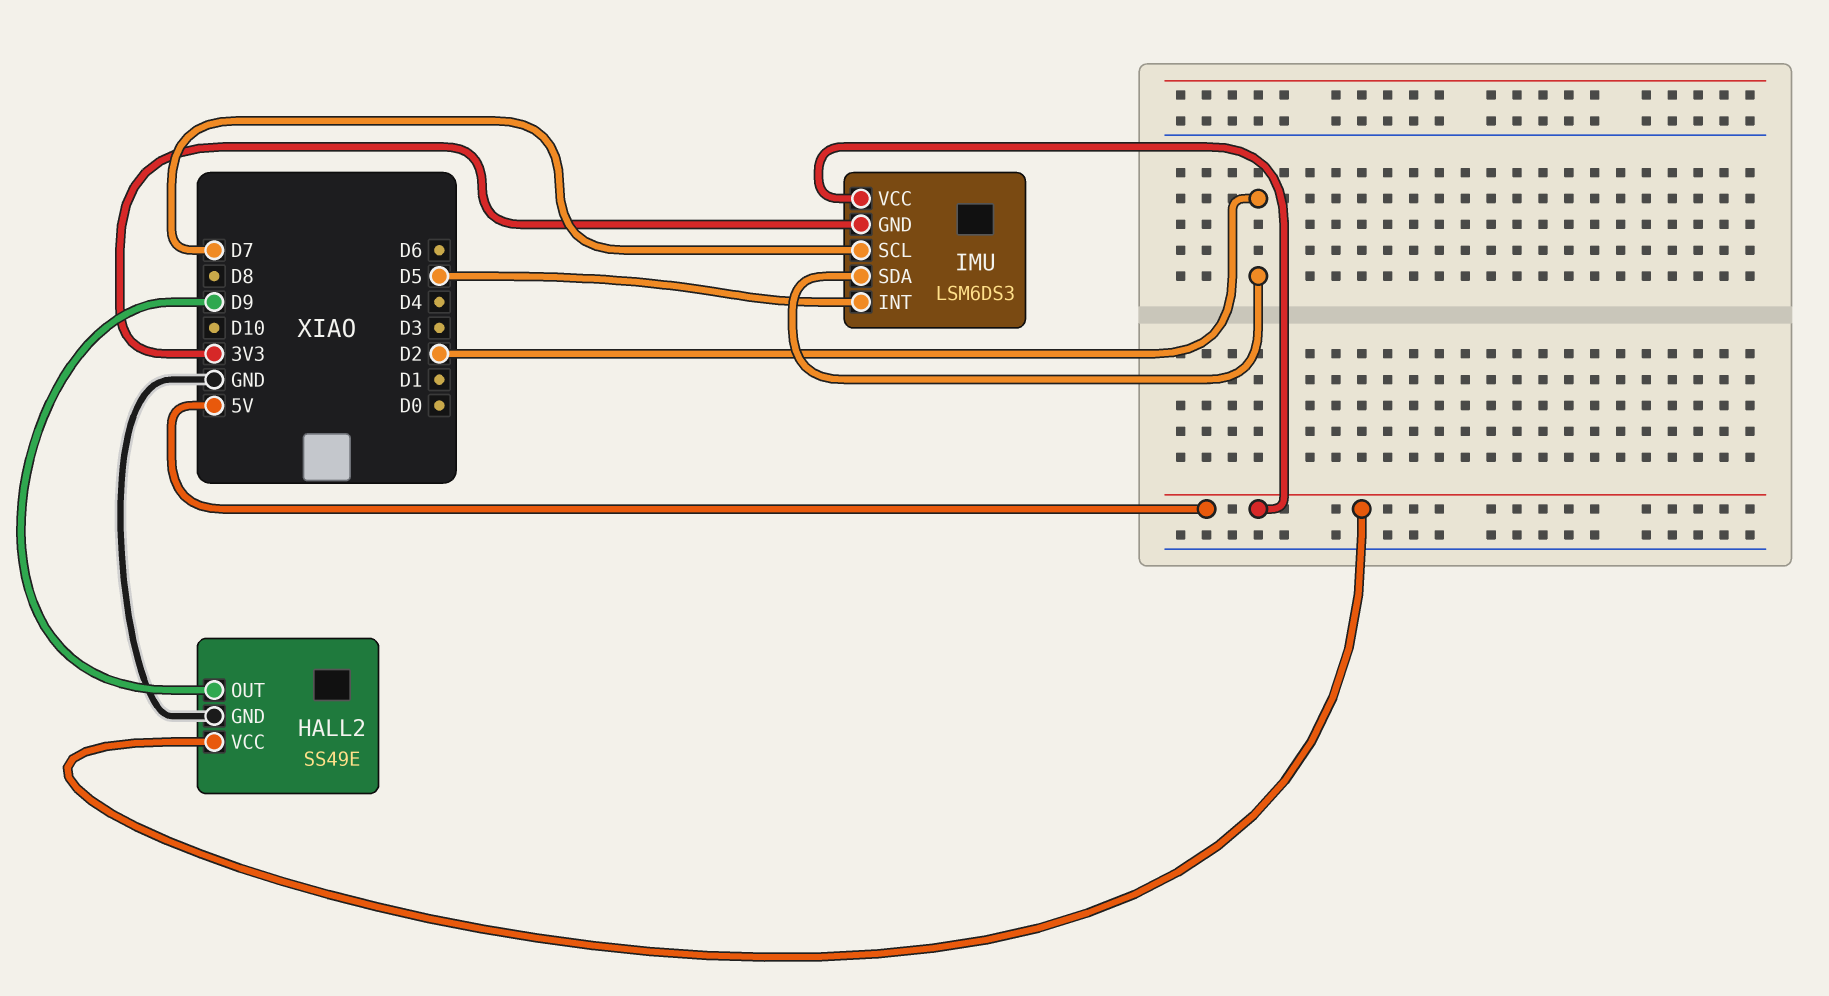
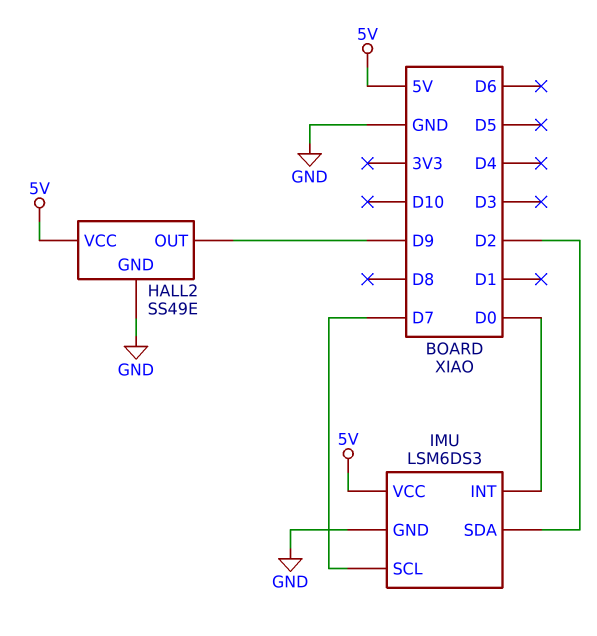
IMU pin GND: 3V3 -> GND
IMU pin INT: D5 -> D0

